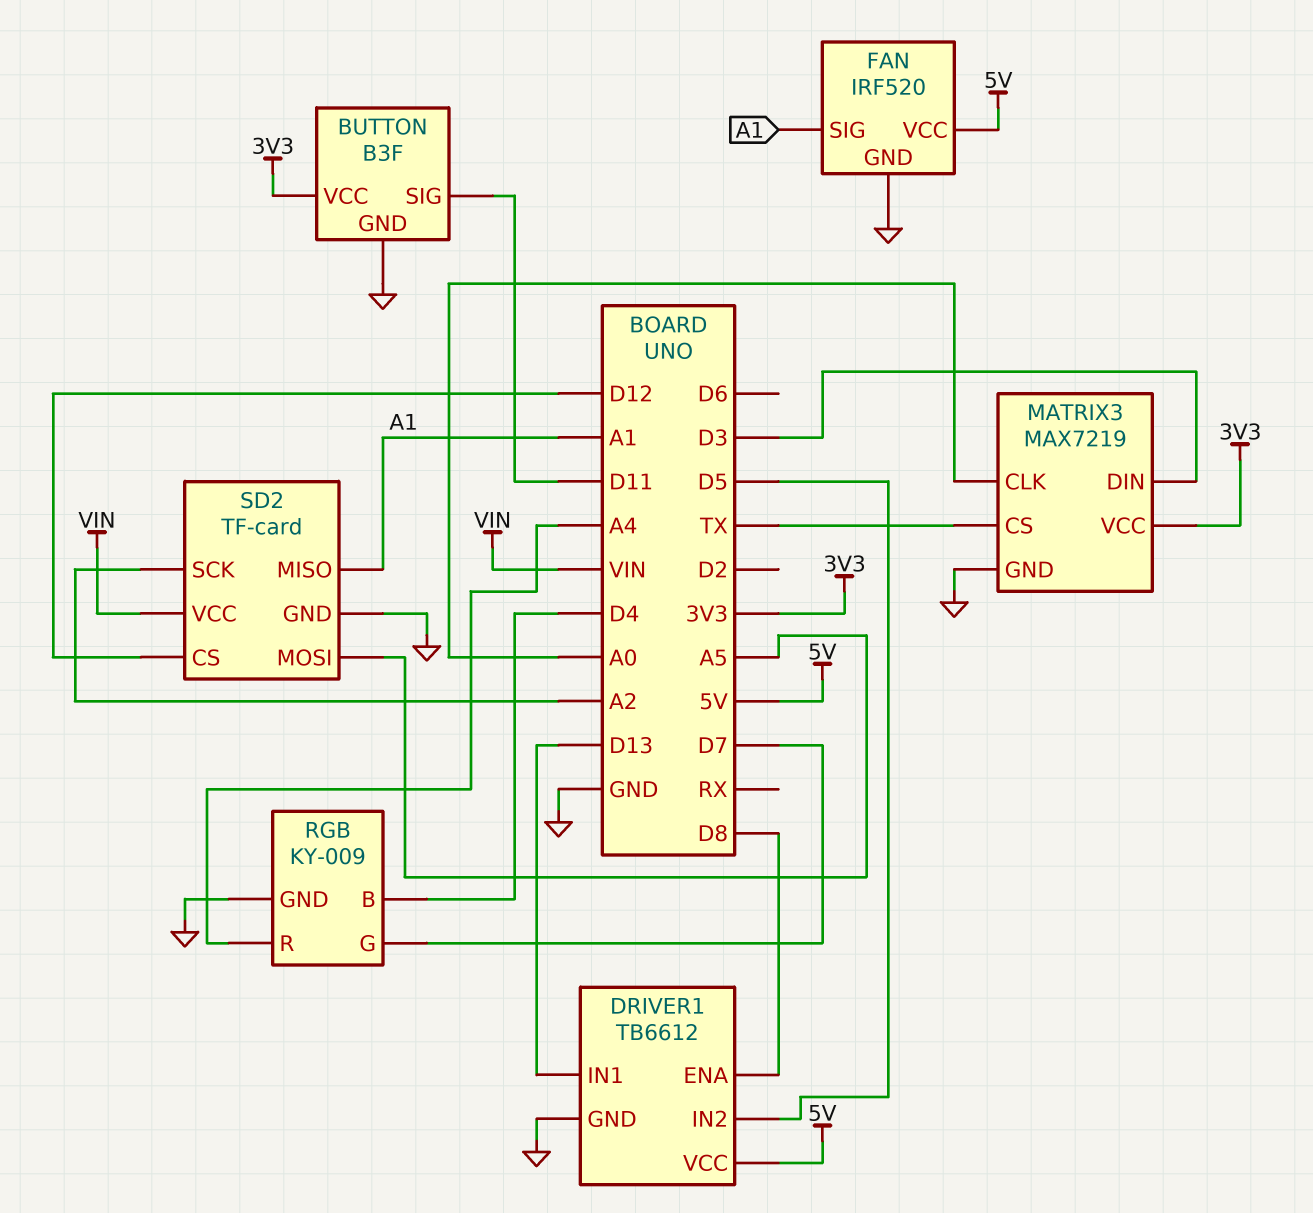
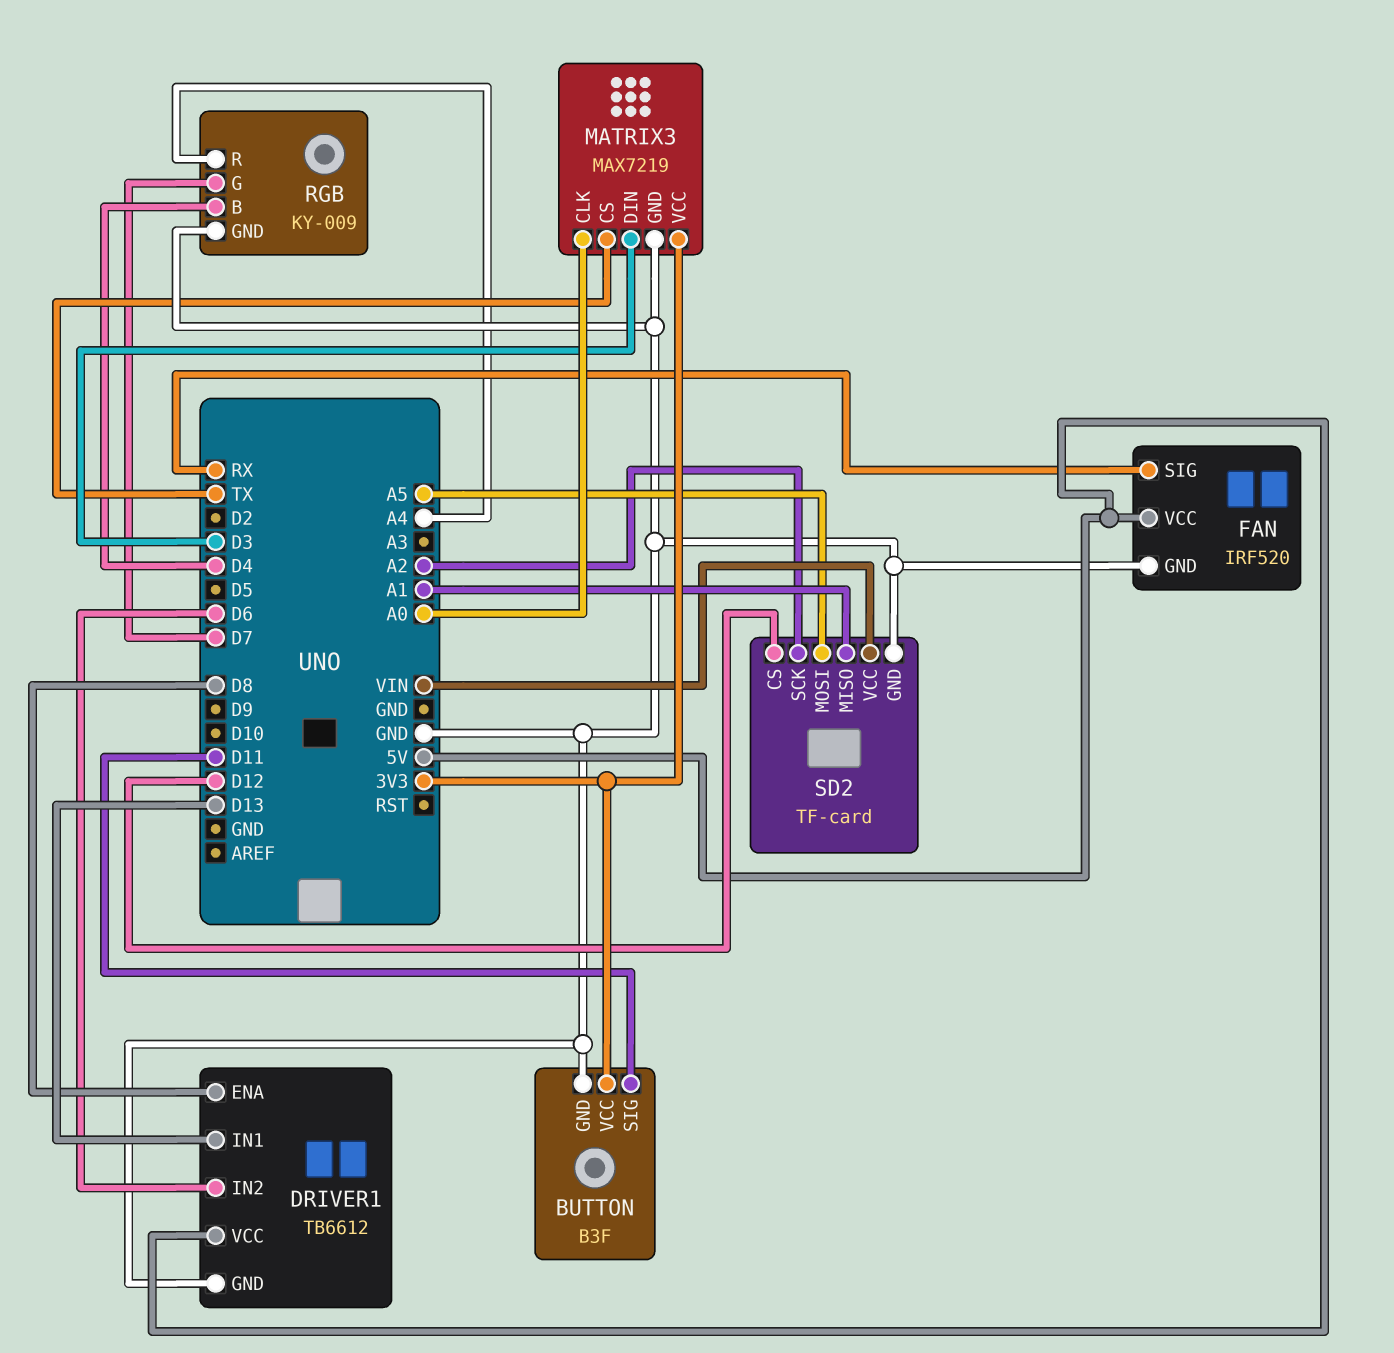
DRIVER1 pin IN2: D5 -> D6
FAN pin SIG: A1 -> RX

